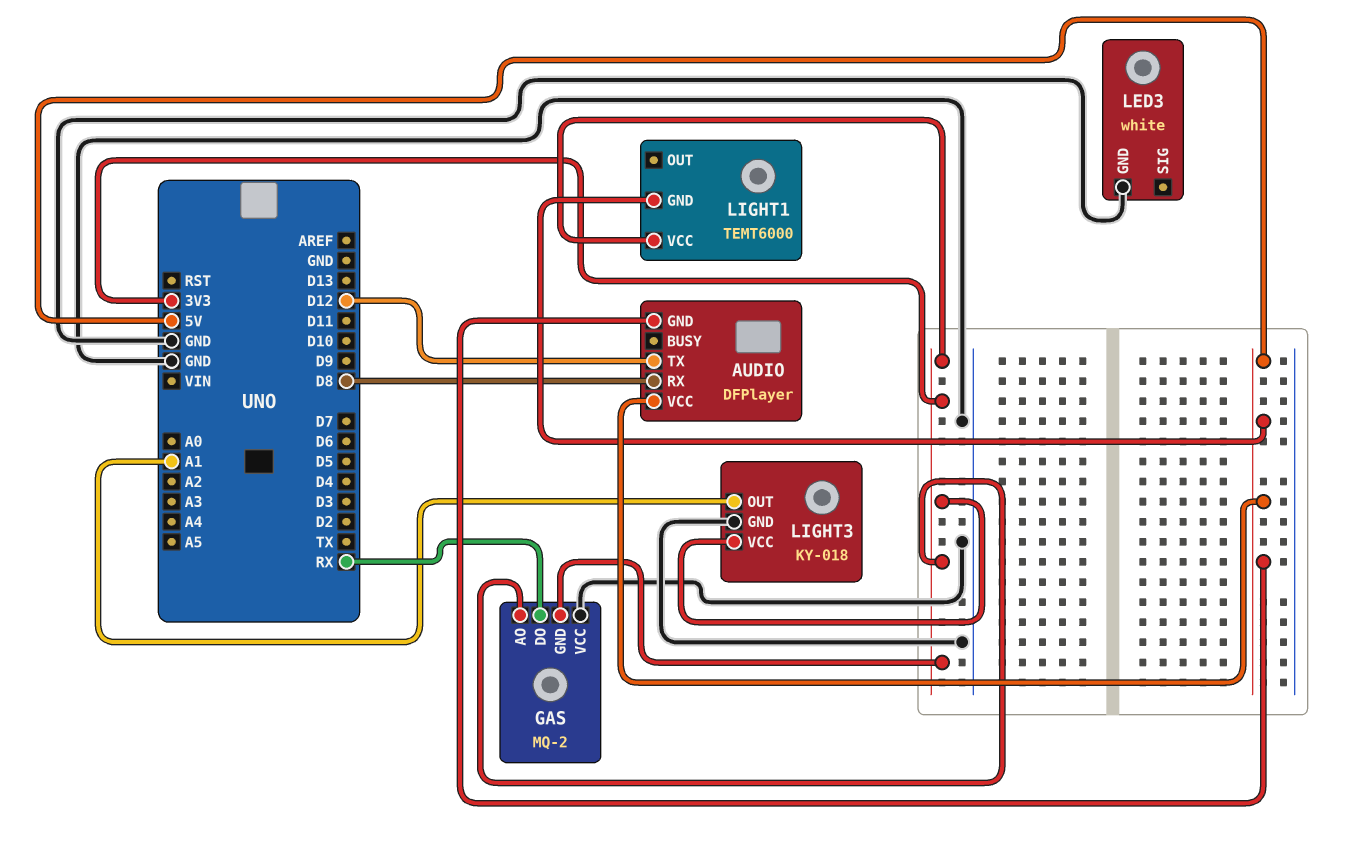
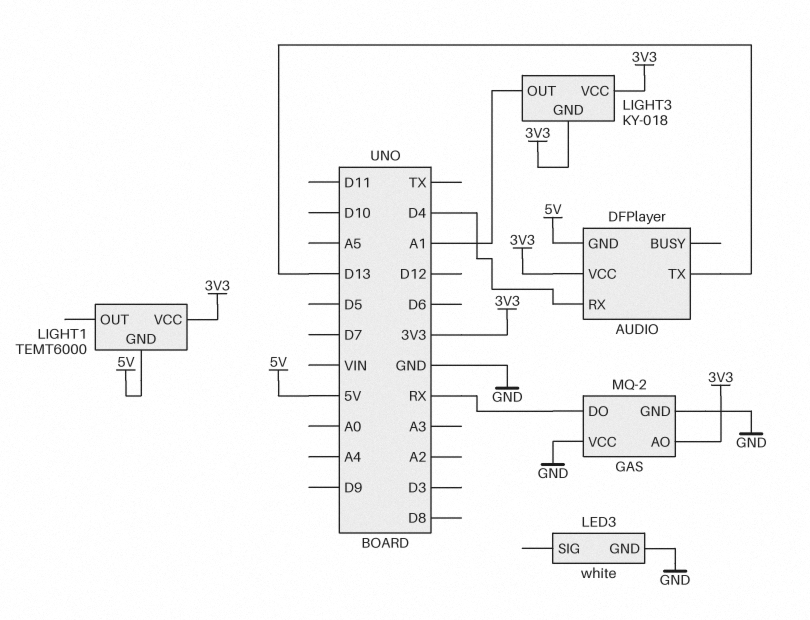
AUDIO pin RX: D8 -> D4
AUDIO pin TX: D12 -> D13
AUDIO pin VCC: 5V -> 3V3
GAS pin GND: 3V3 -> GND
LIGHT3 pin GND: GND -> 3V3

